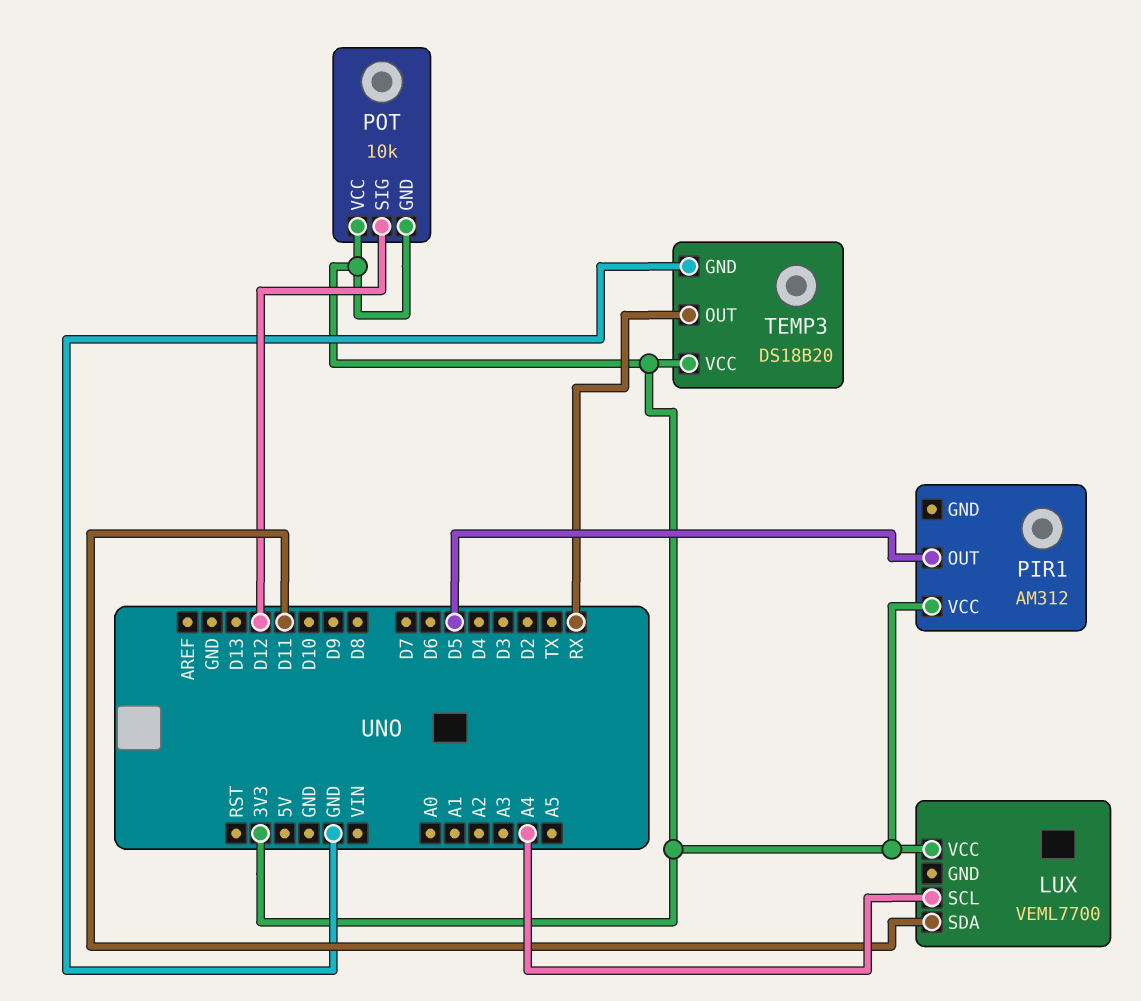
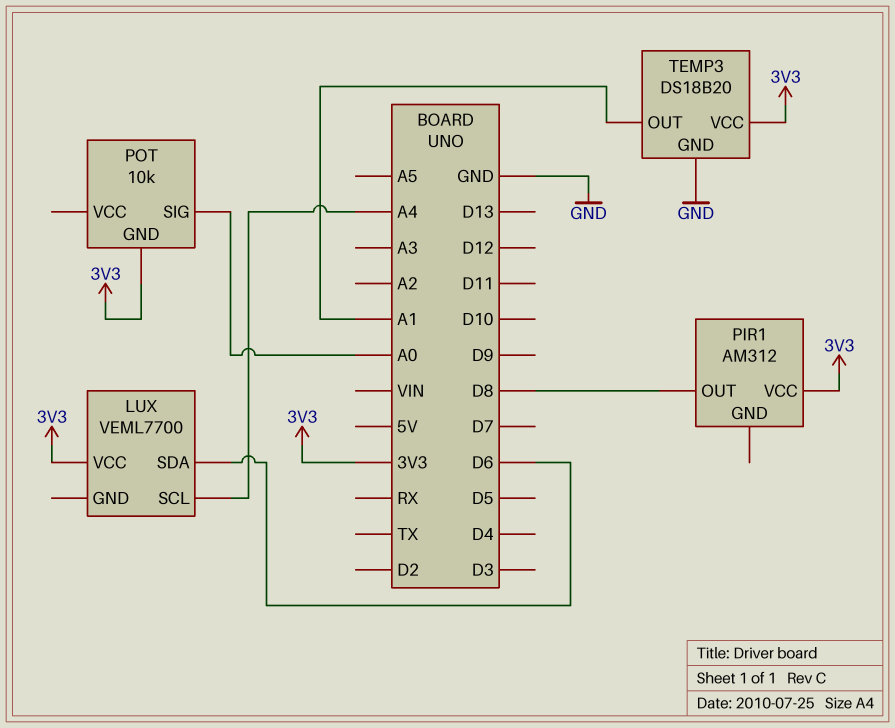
LUX pin SDA: D11 -> D6
PIR1 pin OUT: D5 -> D8
POT pin SIG: D12 -> A0
POT pin VCC: 3V3 -> none
TEMP3 pin OUT: RX -> A1

